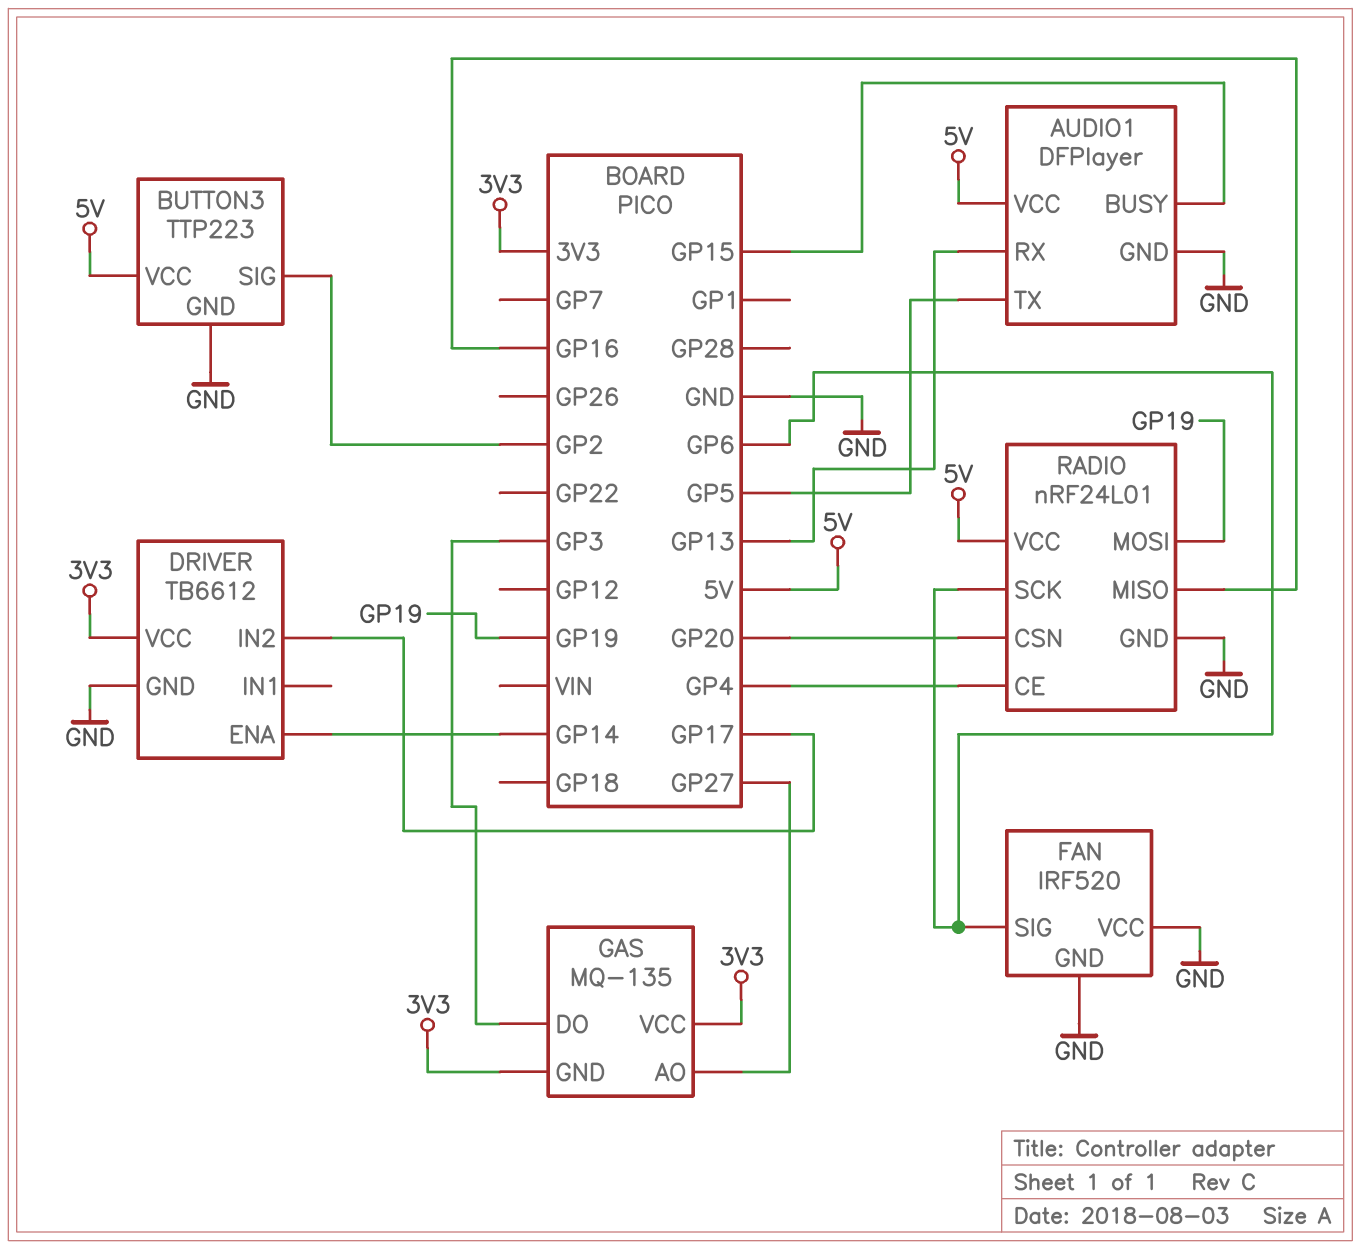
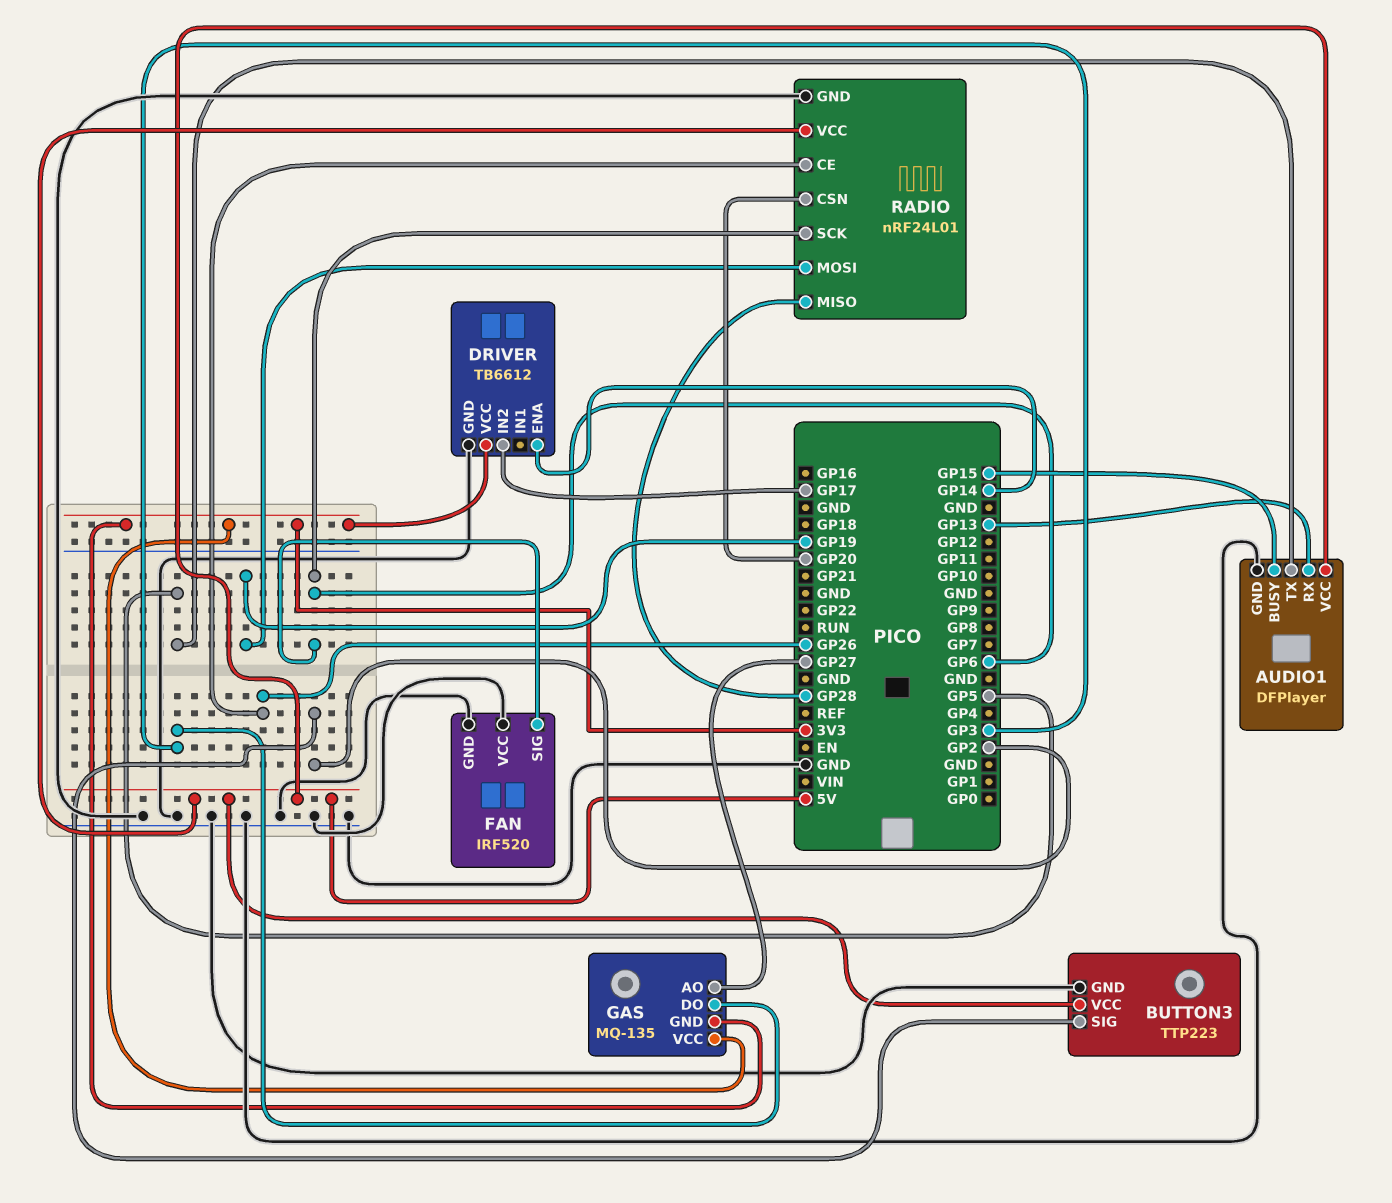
RADIO pin CE: GP4 -> GP26
RADIO pin MISO: GP16 -> GP28

